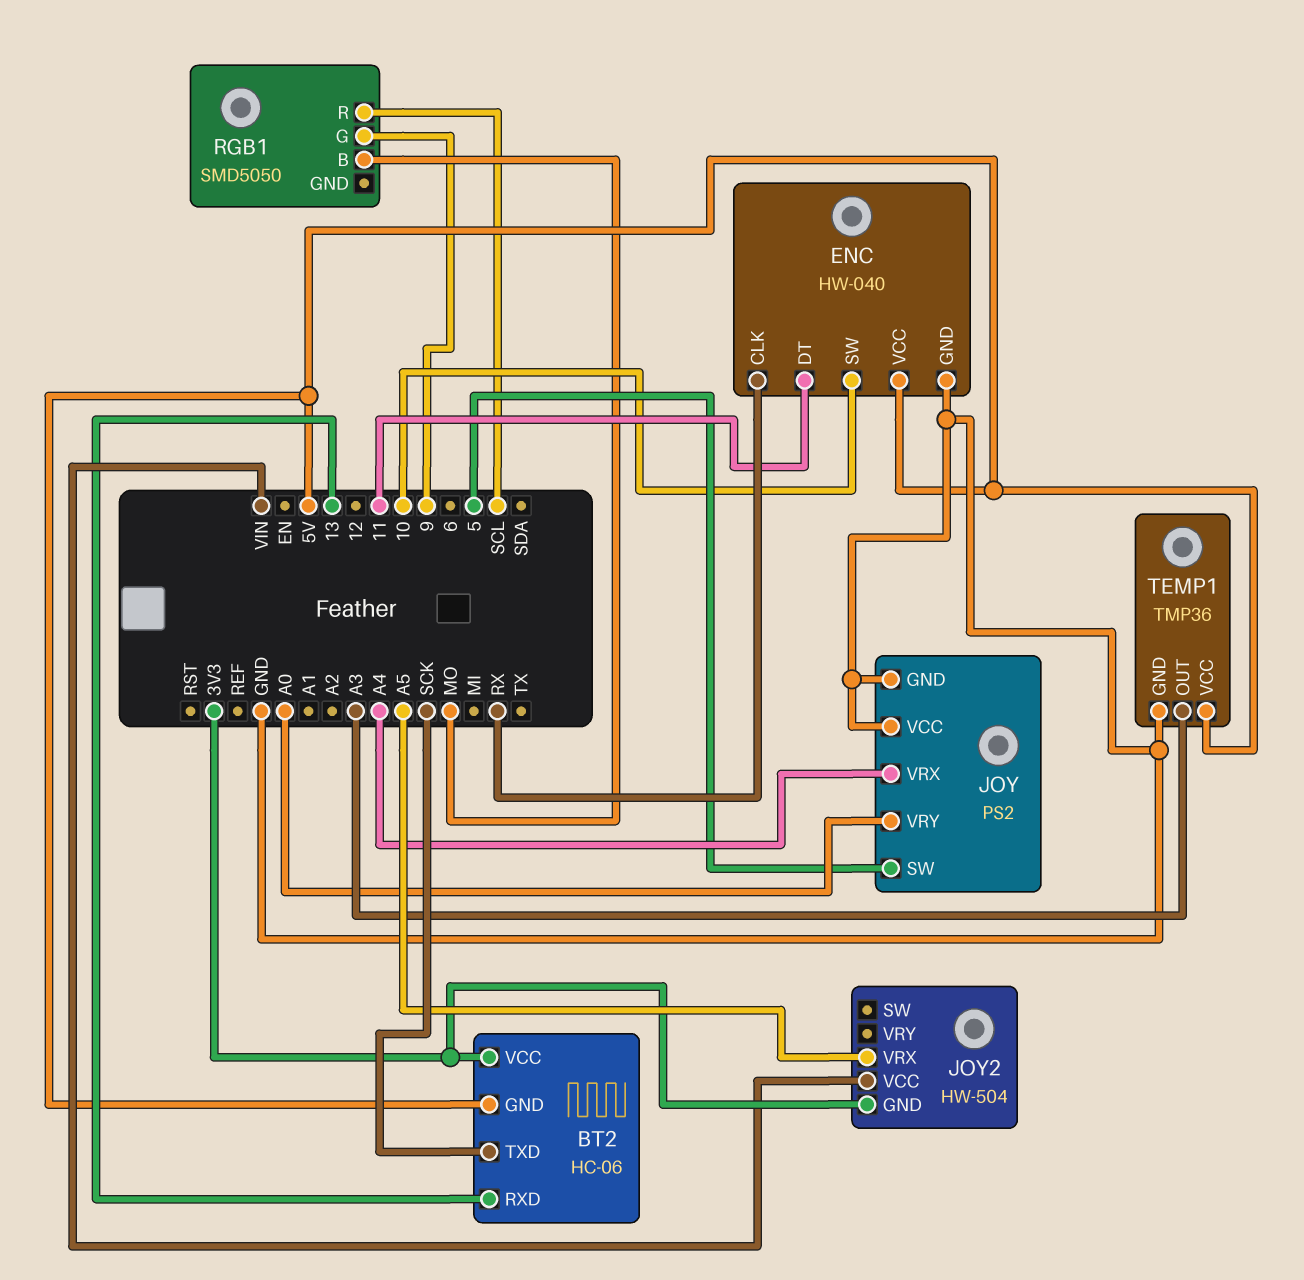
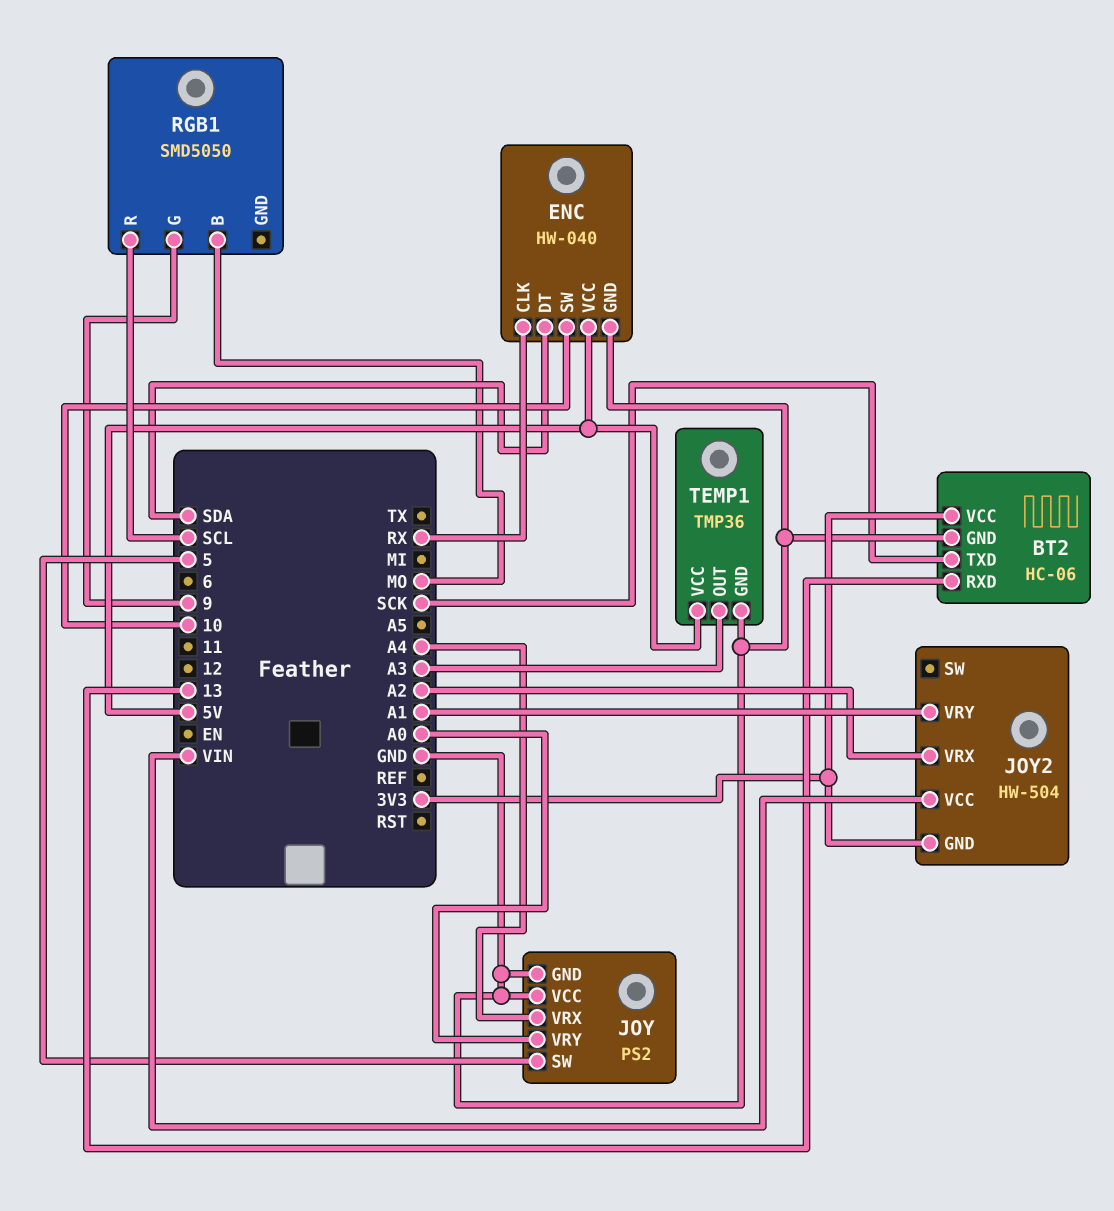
BT2 pin GND: 5V -> GND
ENC pin DT: 11 -> SDA
JOY2 pin VRX: A5 -> A2
JOY2 pin VRY: none -> A1

